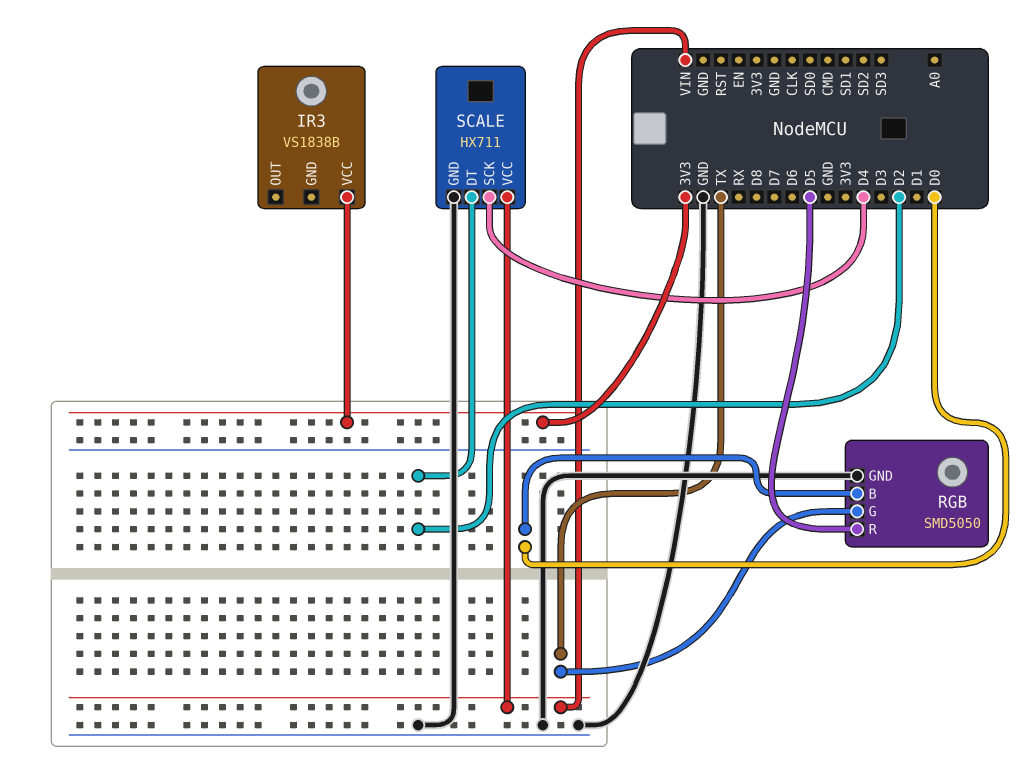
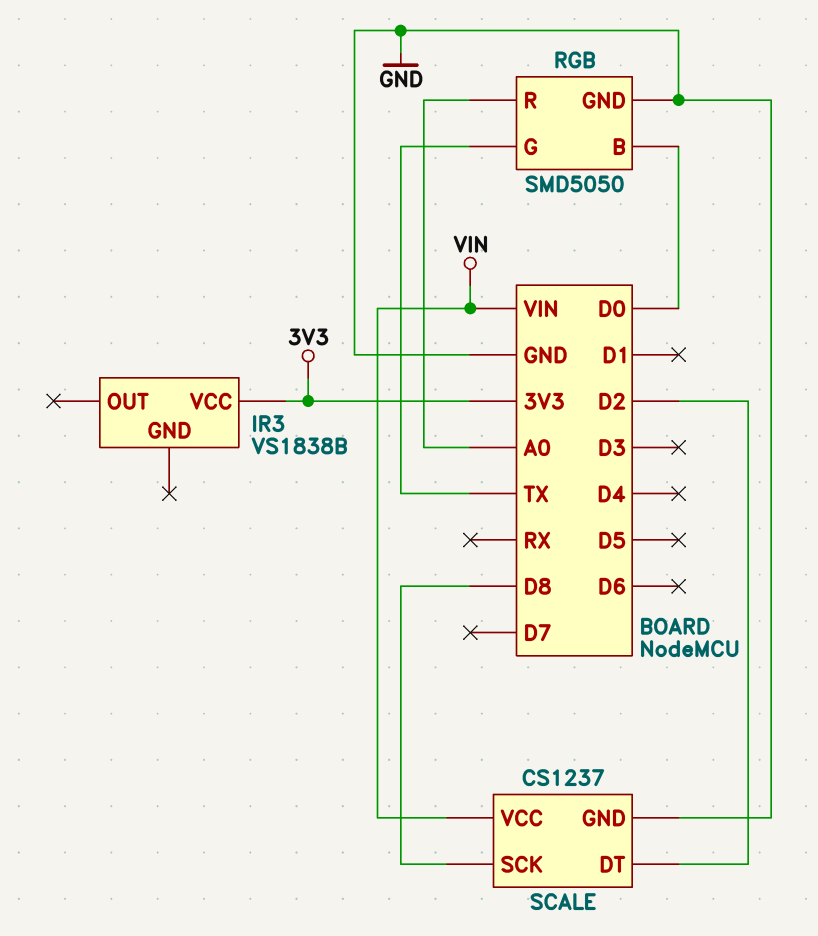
RGB pin R: D5 -> A0
SCALE: HX711 -> CS1237
SCALE pin SCK: D4 -> D8

